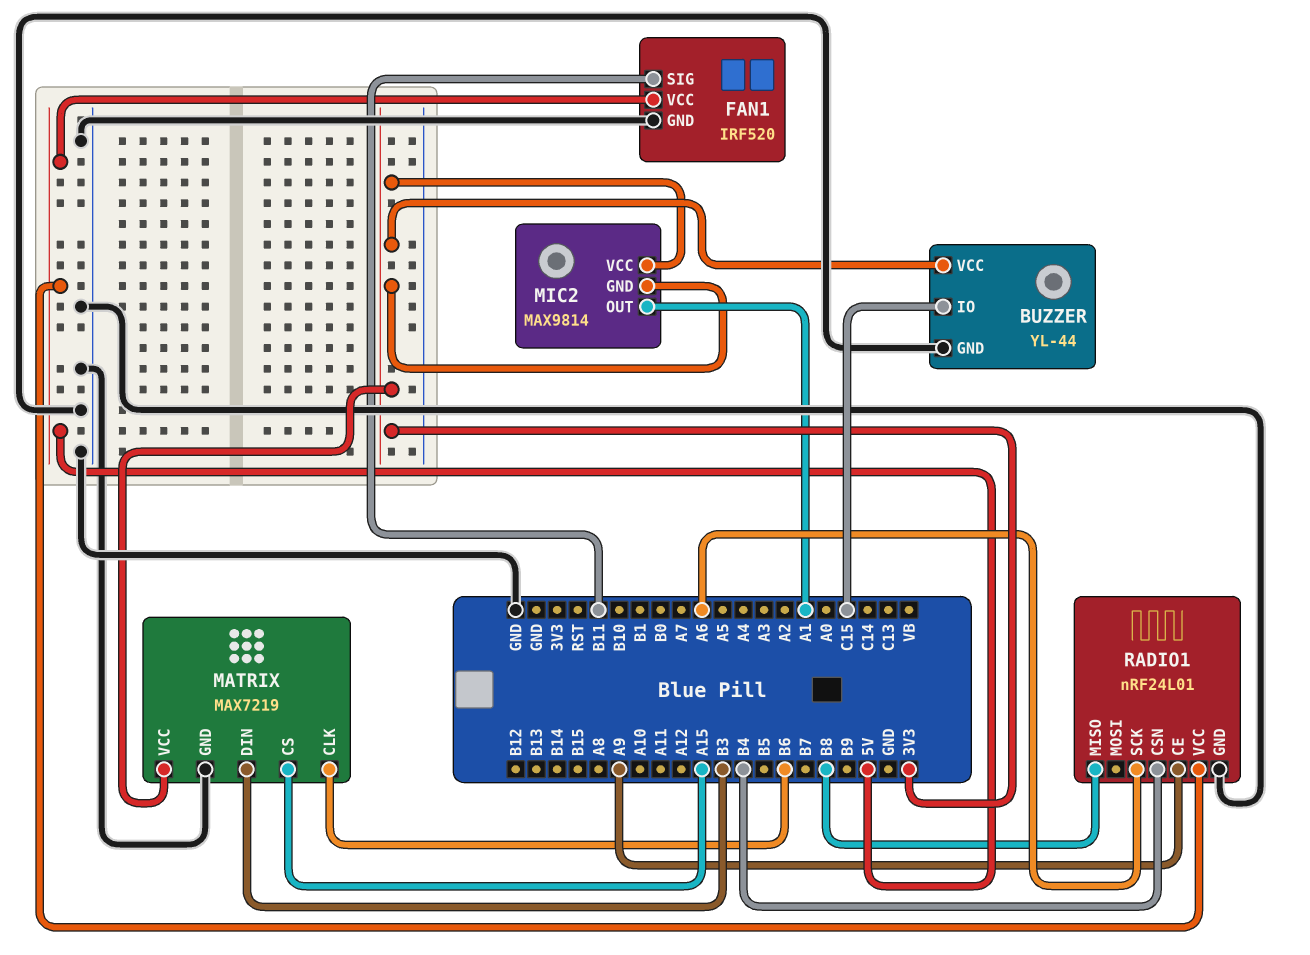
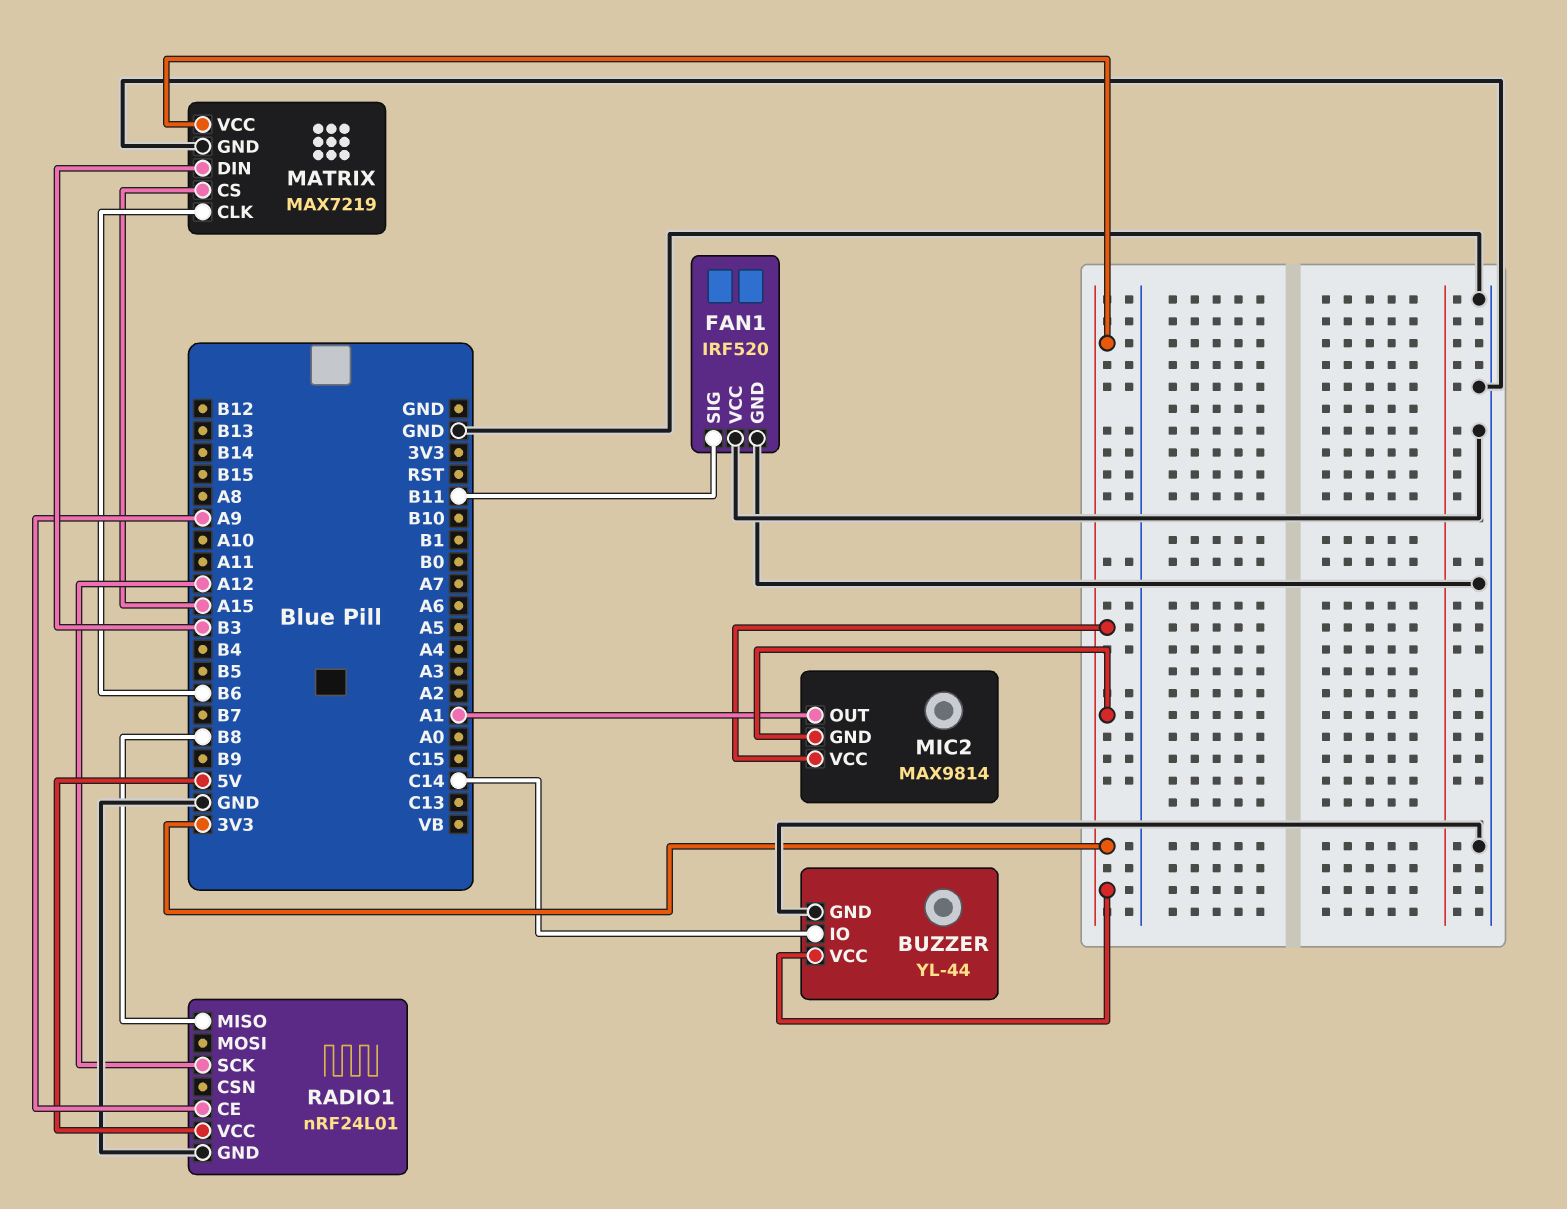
BUZZER pin IO: C15 -> C14
FAN1 pin VCC: 5V -> GND
RADIO1 pin CSN: B4 -> none
RADIO1 pin SCK: A6 -> A12

